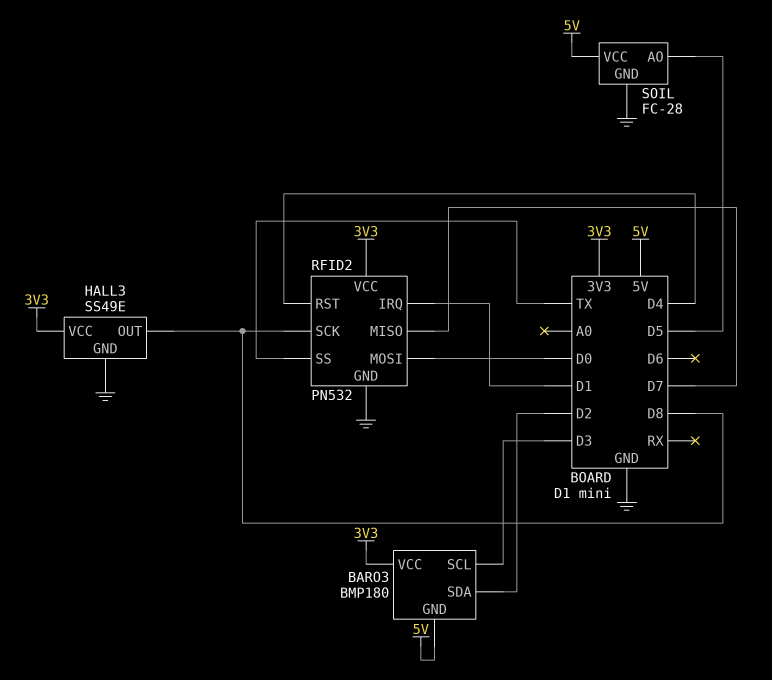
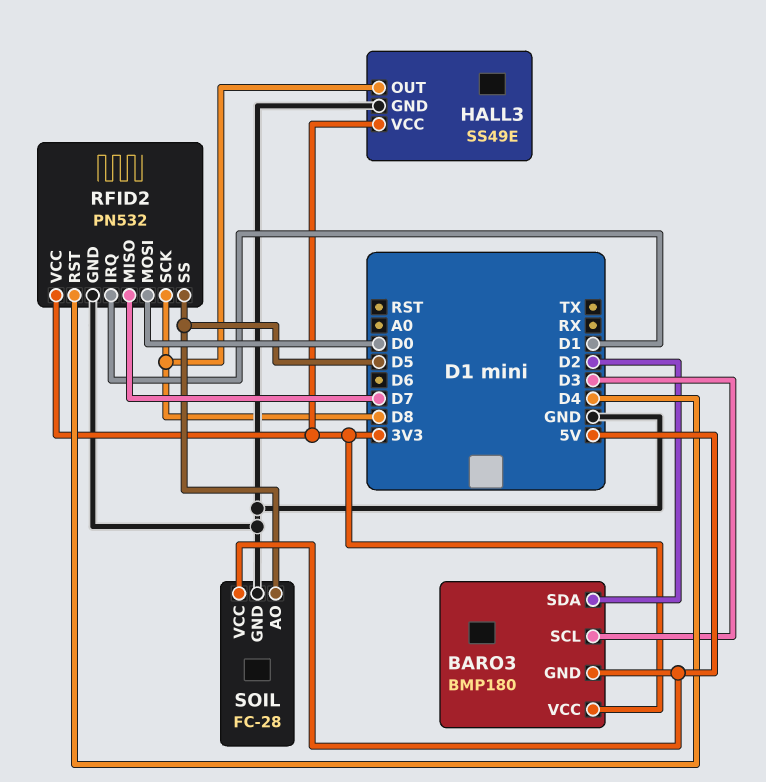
RFID2 pin SS: TX -> D5

